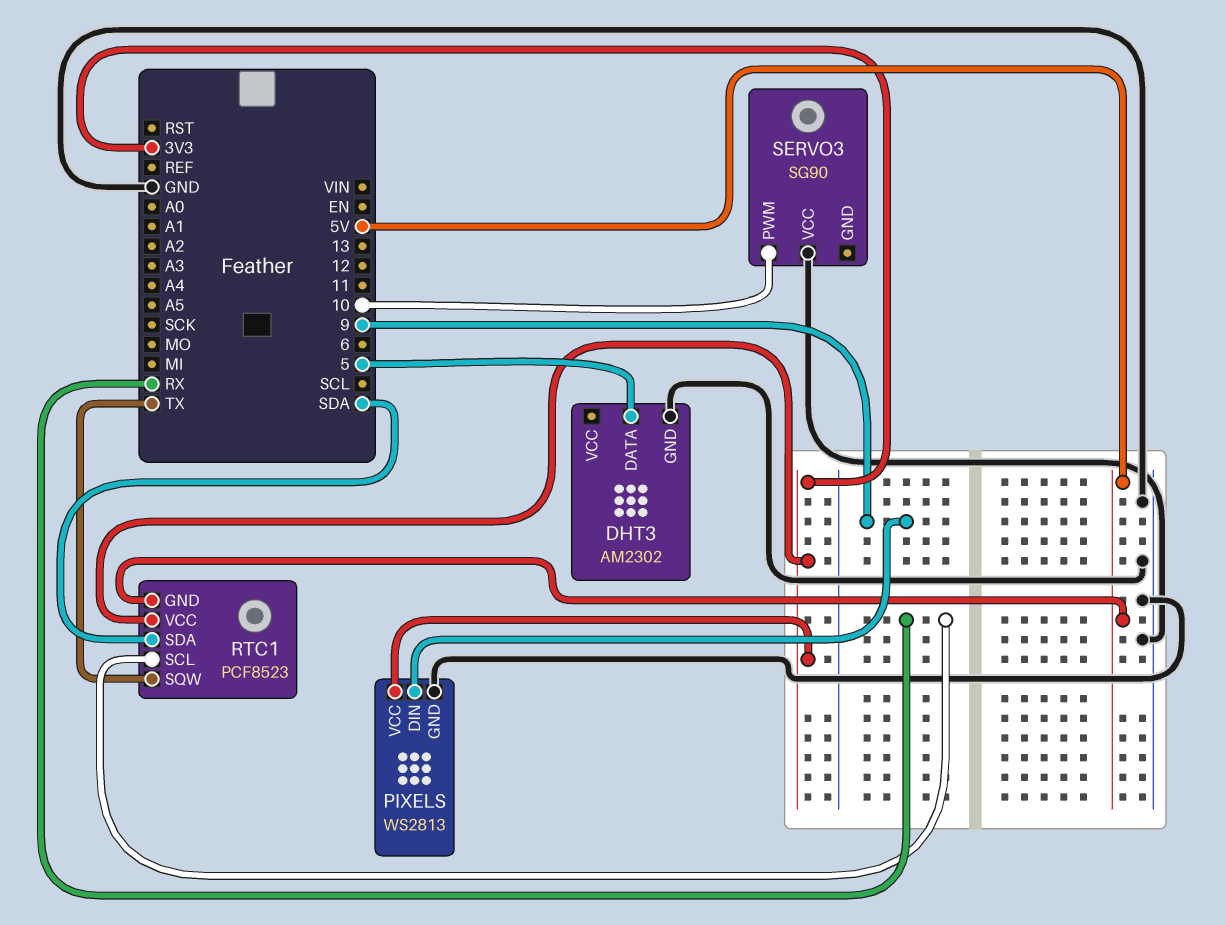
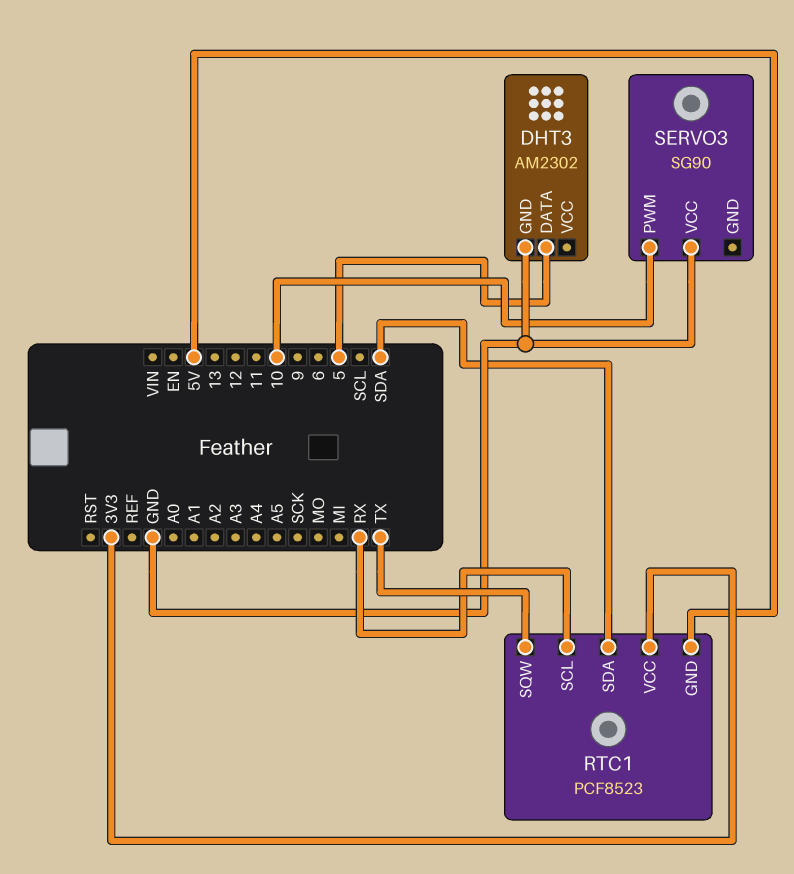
PIXELS: WS2813 -> none
PIXELS pin DIN: 9 -> none
PIXELS pin GND: GND -> none
PIXELS pin VCC: 3V3 -> none

